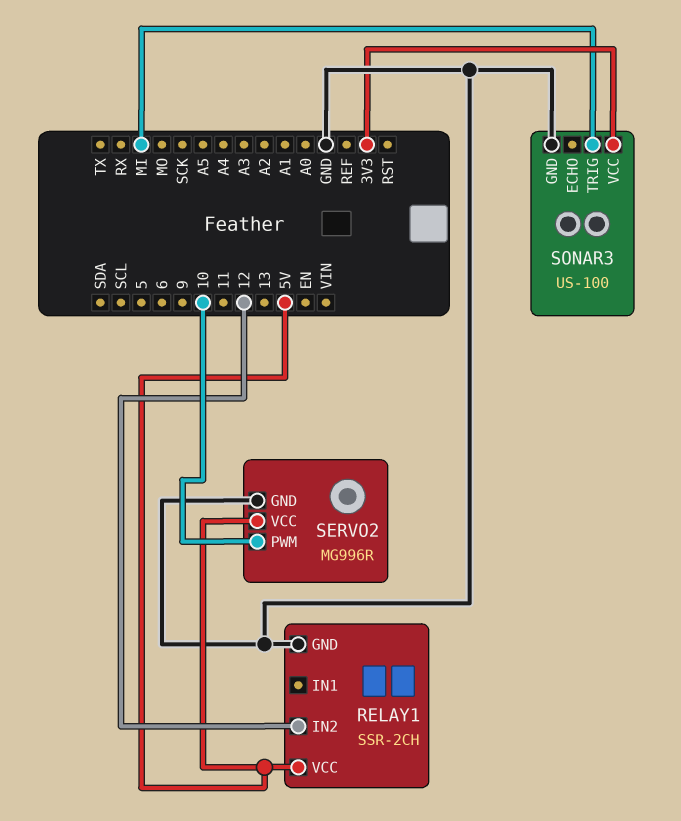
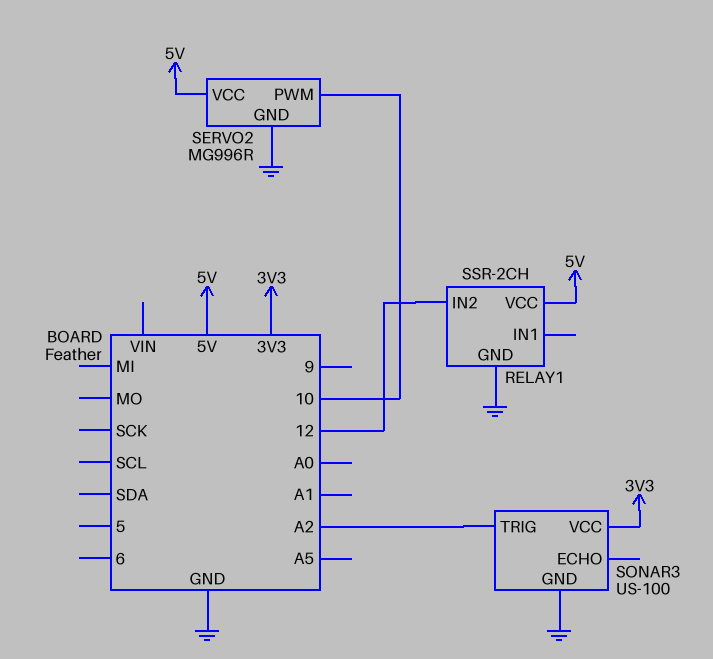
SONAR3 pin TRIG: MI -> A2

